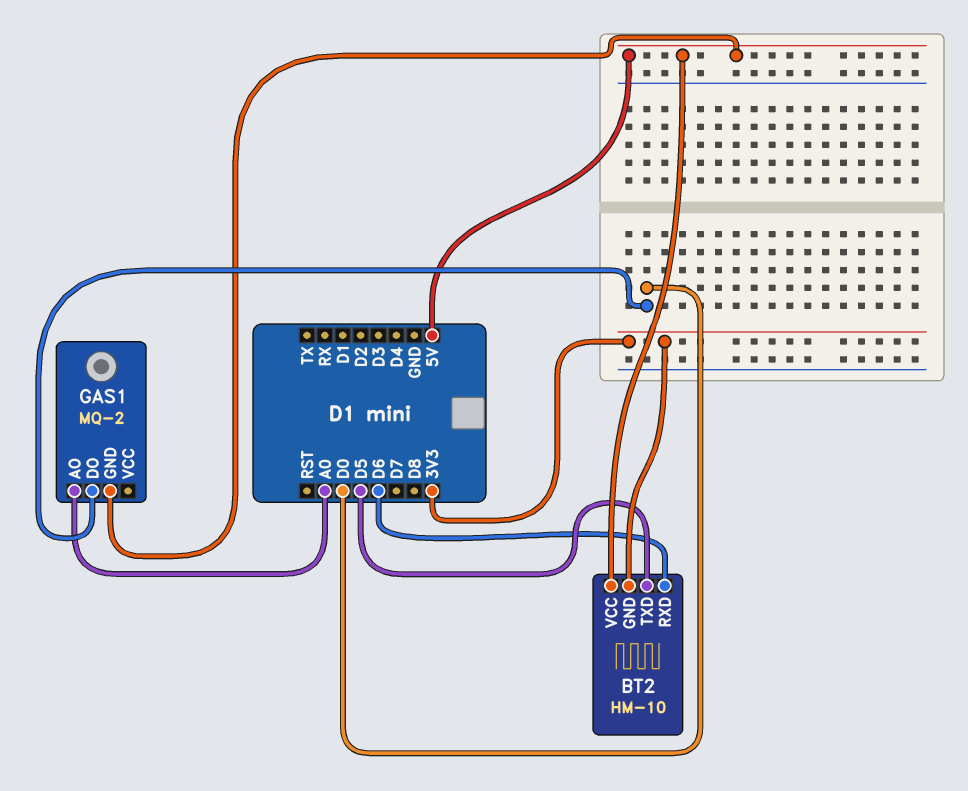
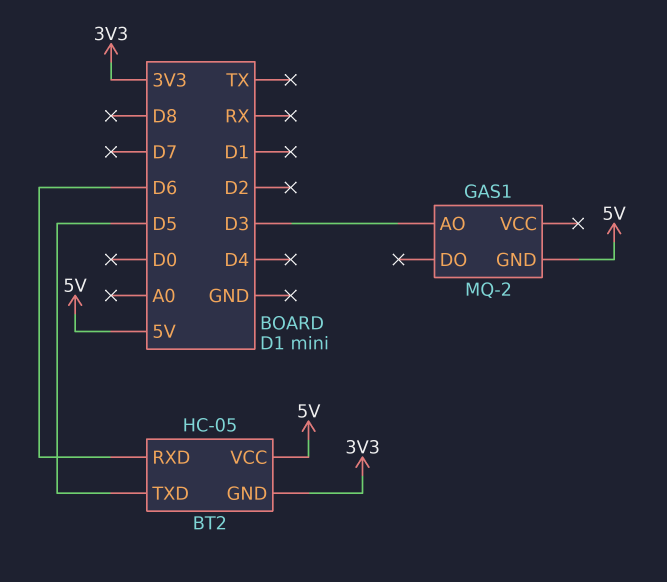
BT2: HM-10 -> HC-05
GAS1 pin AO: A0 -> D3
GAS1 pin DO: D0 -> none

